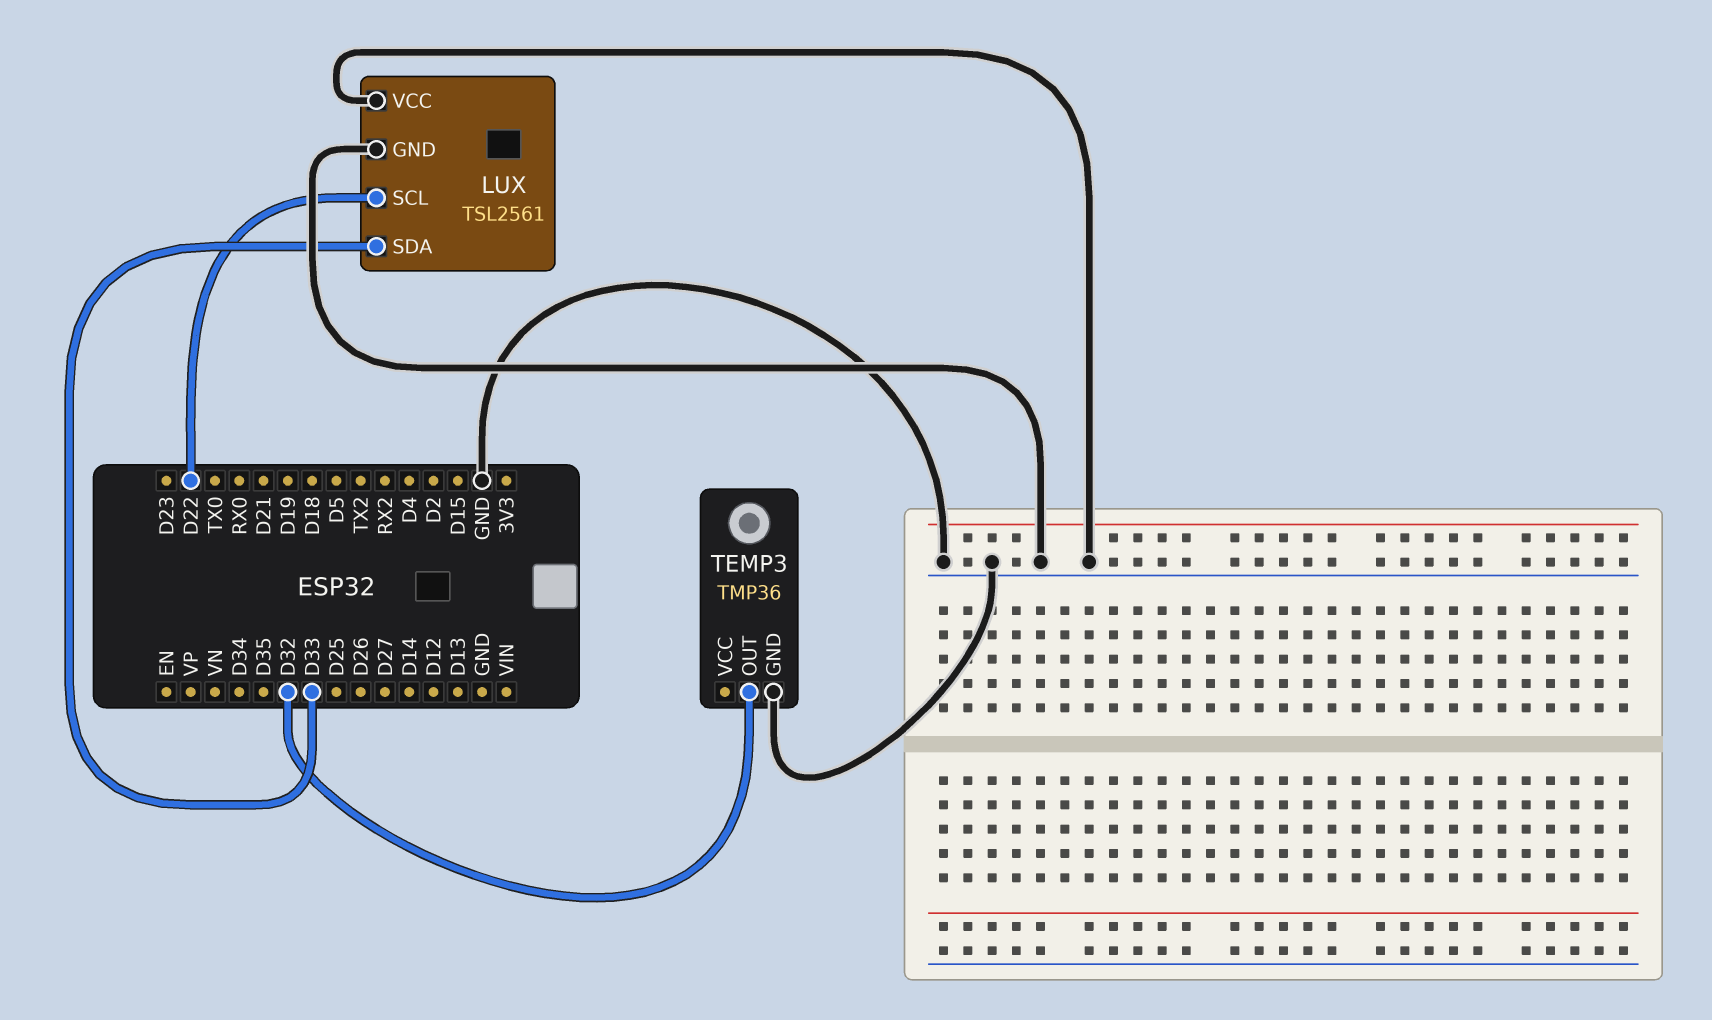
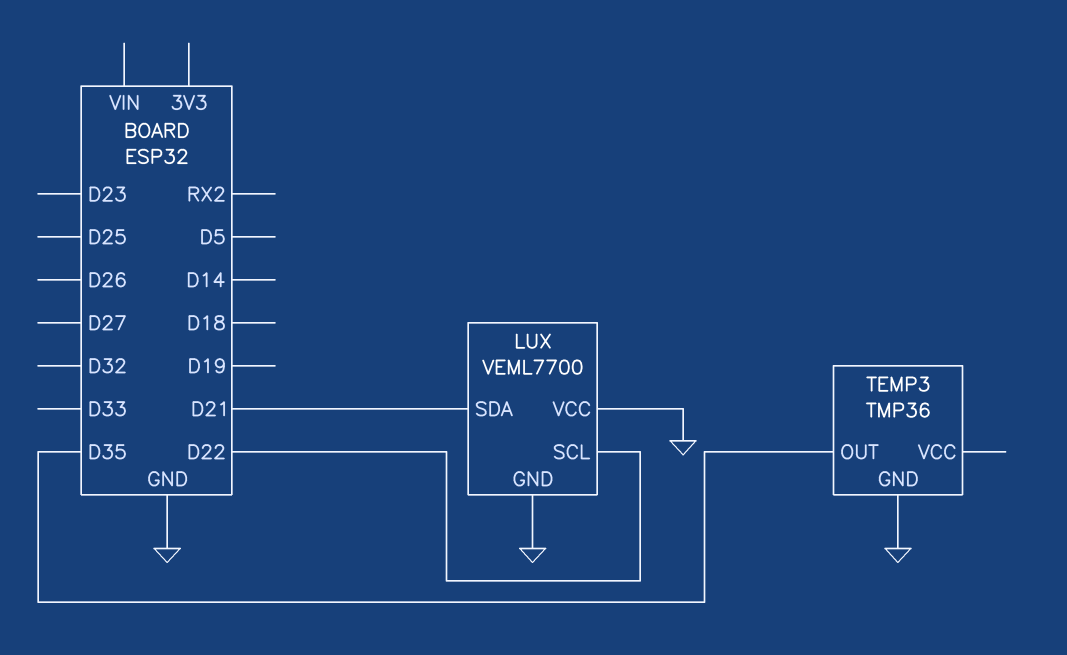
LUX: TSL2561 -> VEML7700
LUX pin SDA: D33 -> D21
TEMP3 pin OUT: D32 -> D35

